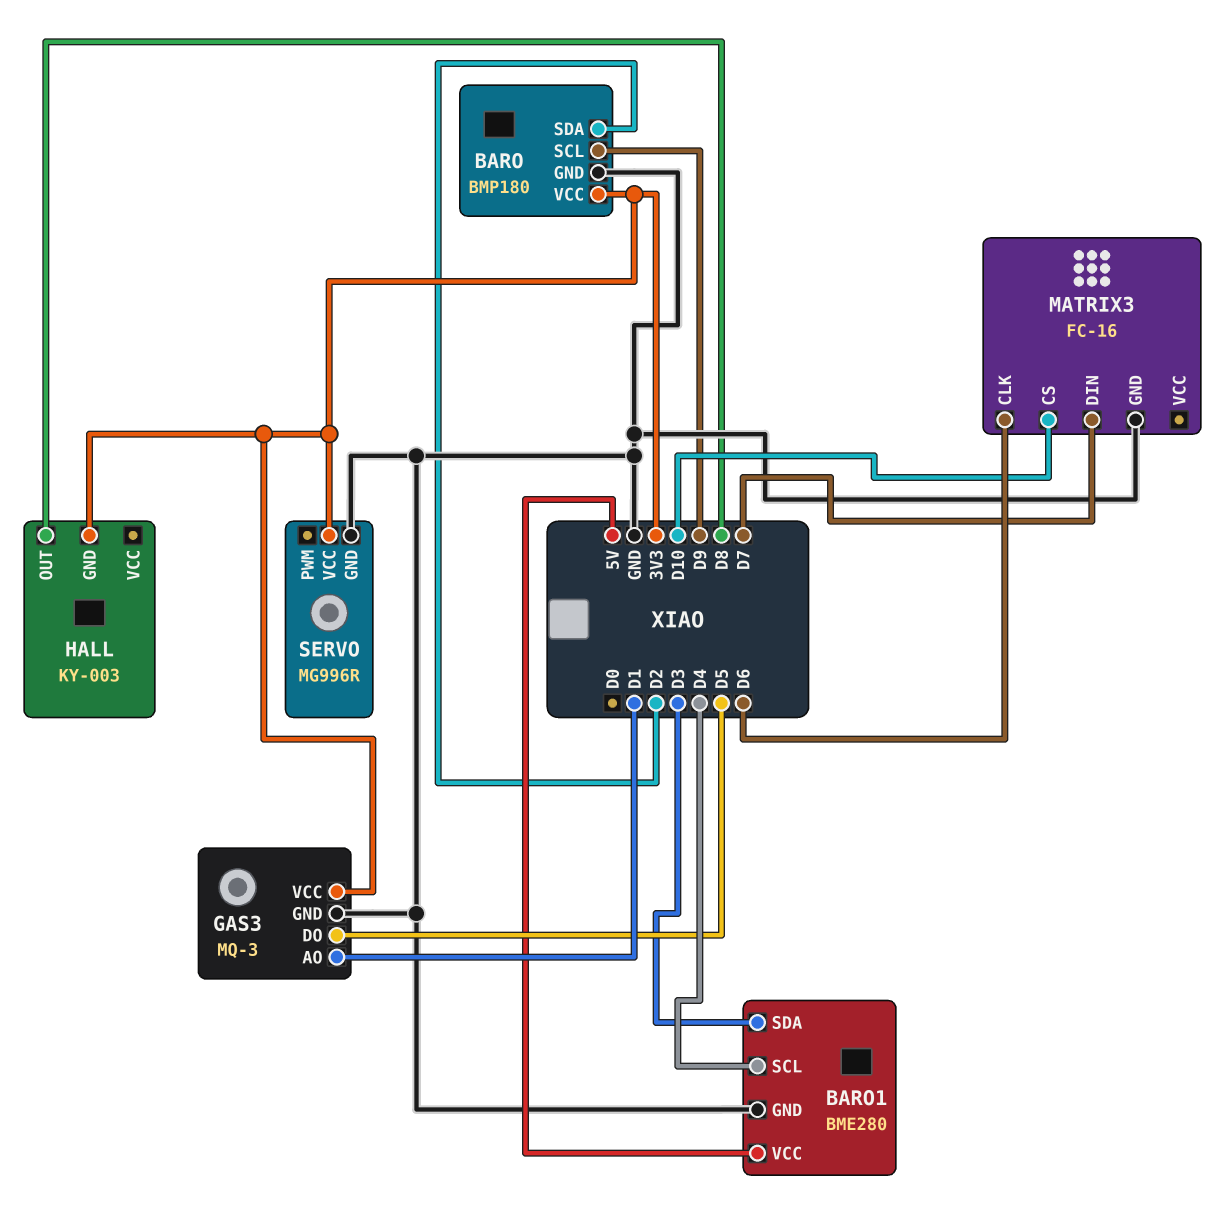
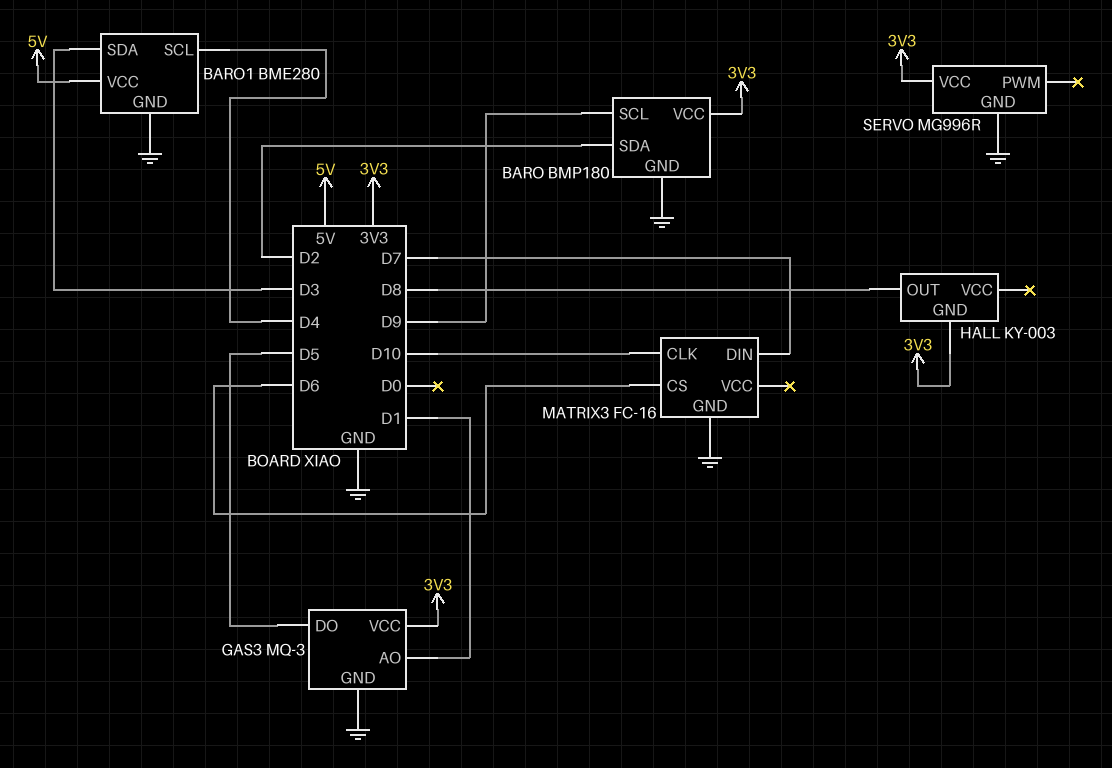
MATRIX3 pin CLK: D6 -> D10
MATRIX3 pin CS: D10 -> D6

